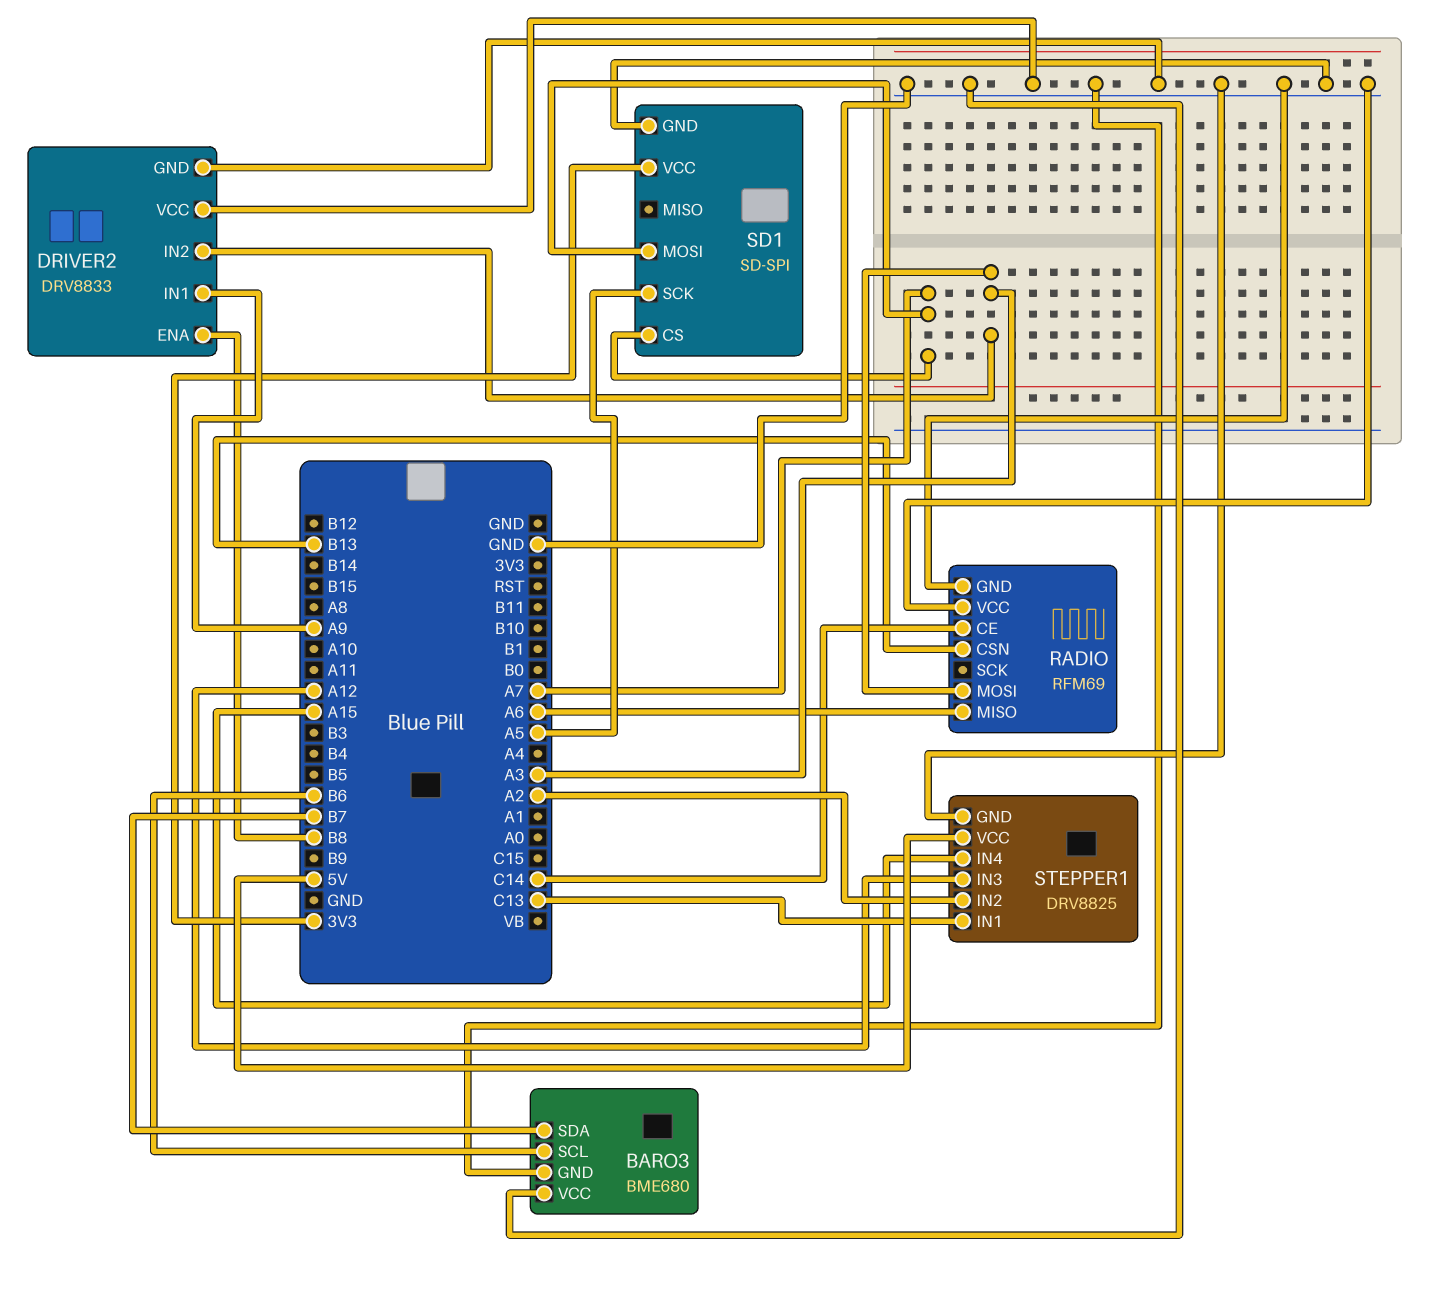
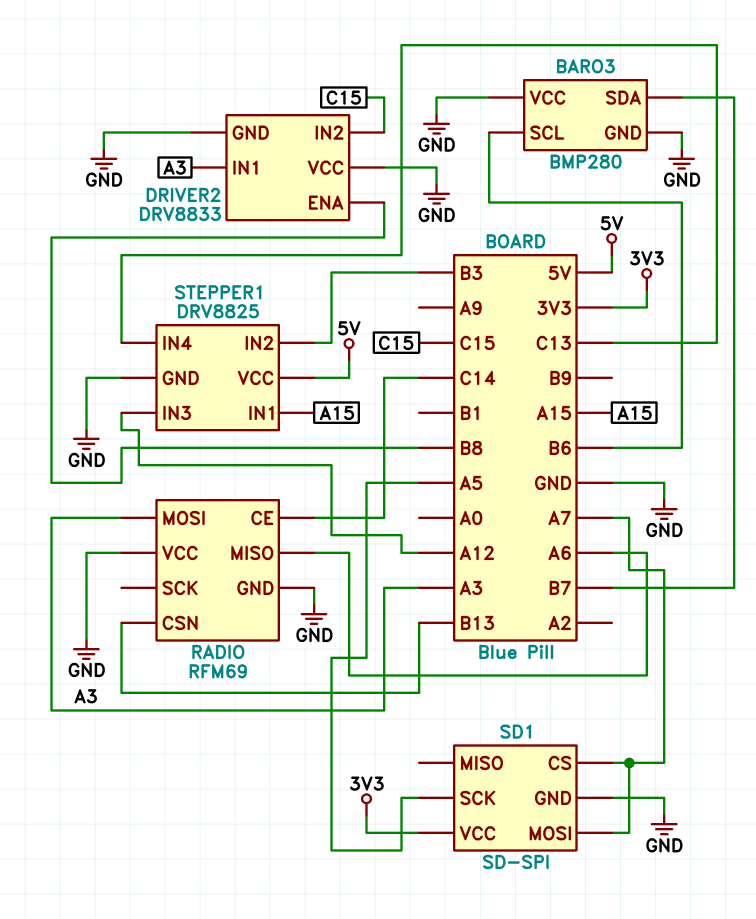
BARO3: BME680 -> BMP280
DRIVER2 pin IN1: A9 -> A3
DRIVER2 pin IN2: A3 -> C15
STEPPER1 pin IN1: C13 -> A15
STEPPER1 pin IN2: A2 -> B3
STEPPER1 pin IN4: A15 -> C13

